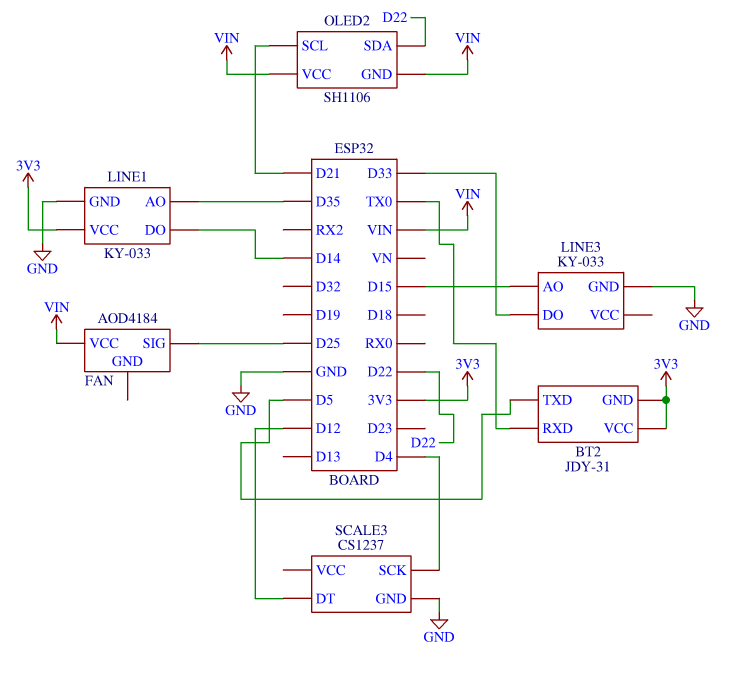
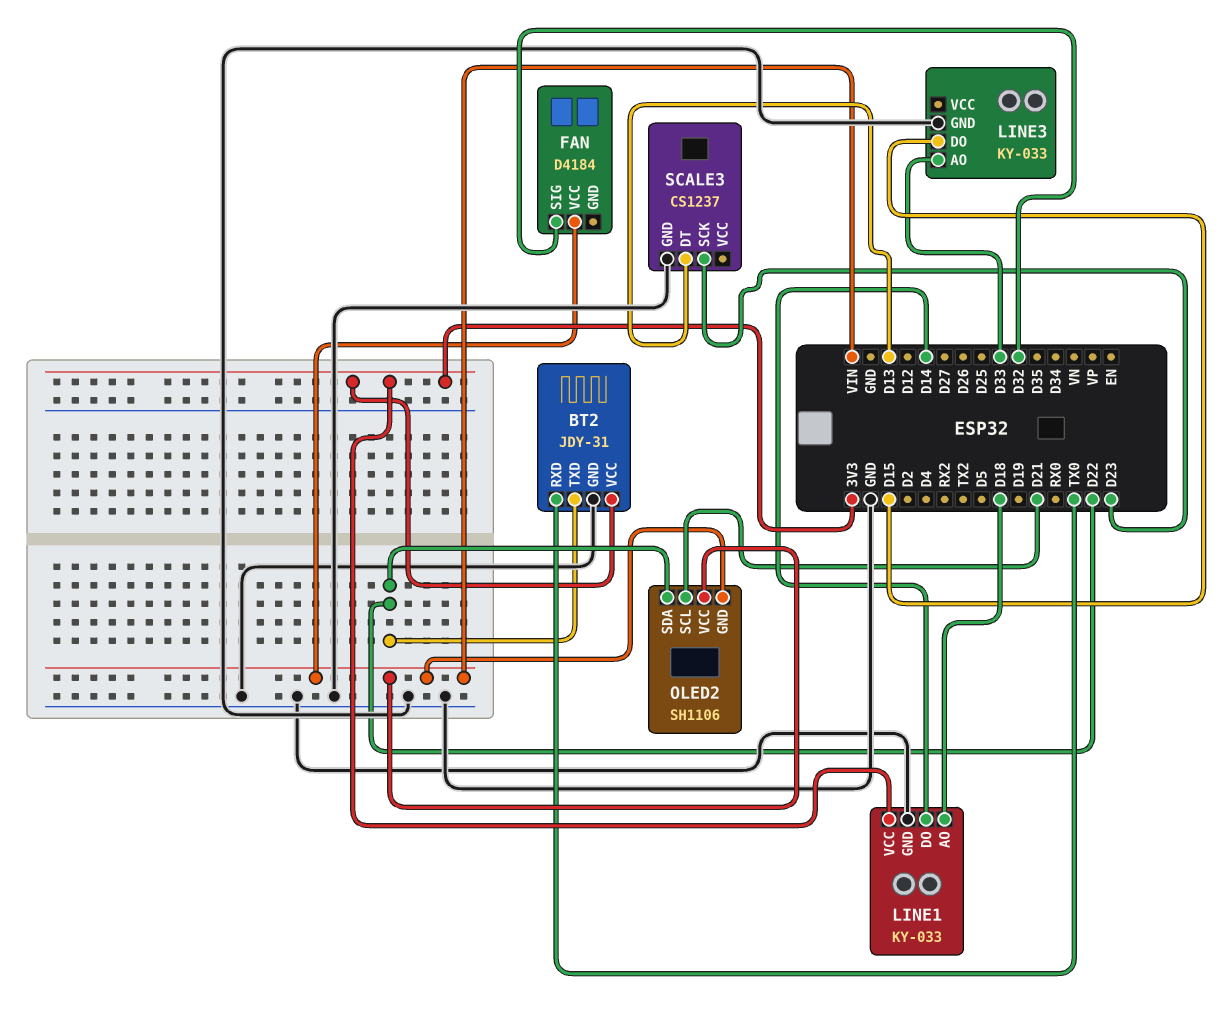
BT2 pin GND: 3V3 -> GND
BT2 pin TXD: D5 -> D22
FAN: AOD4184 -> D4184
FAN pin SIG: D25 -> D32
LINE1 pin AO: D35 -> D18
LINE3 pin AO: D15 -> D33
LINE3 pin DO: D33 -> D15
SCALE3 pin DT: D12 -> D13
SCALE3 pin SCK: D4 -> D23

